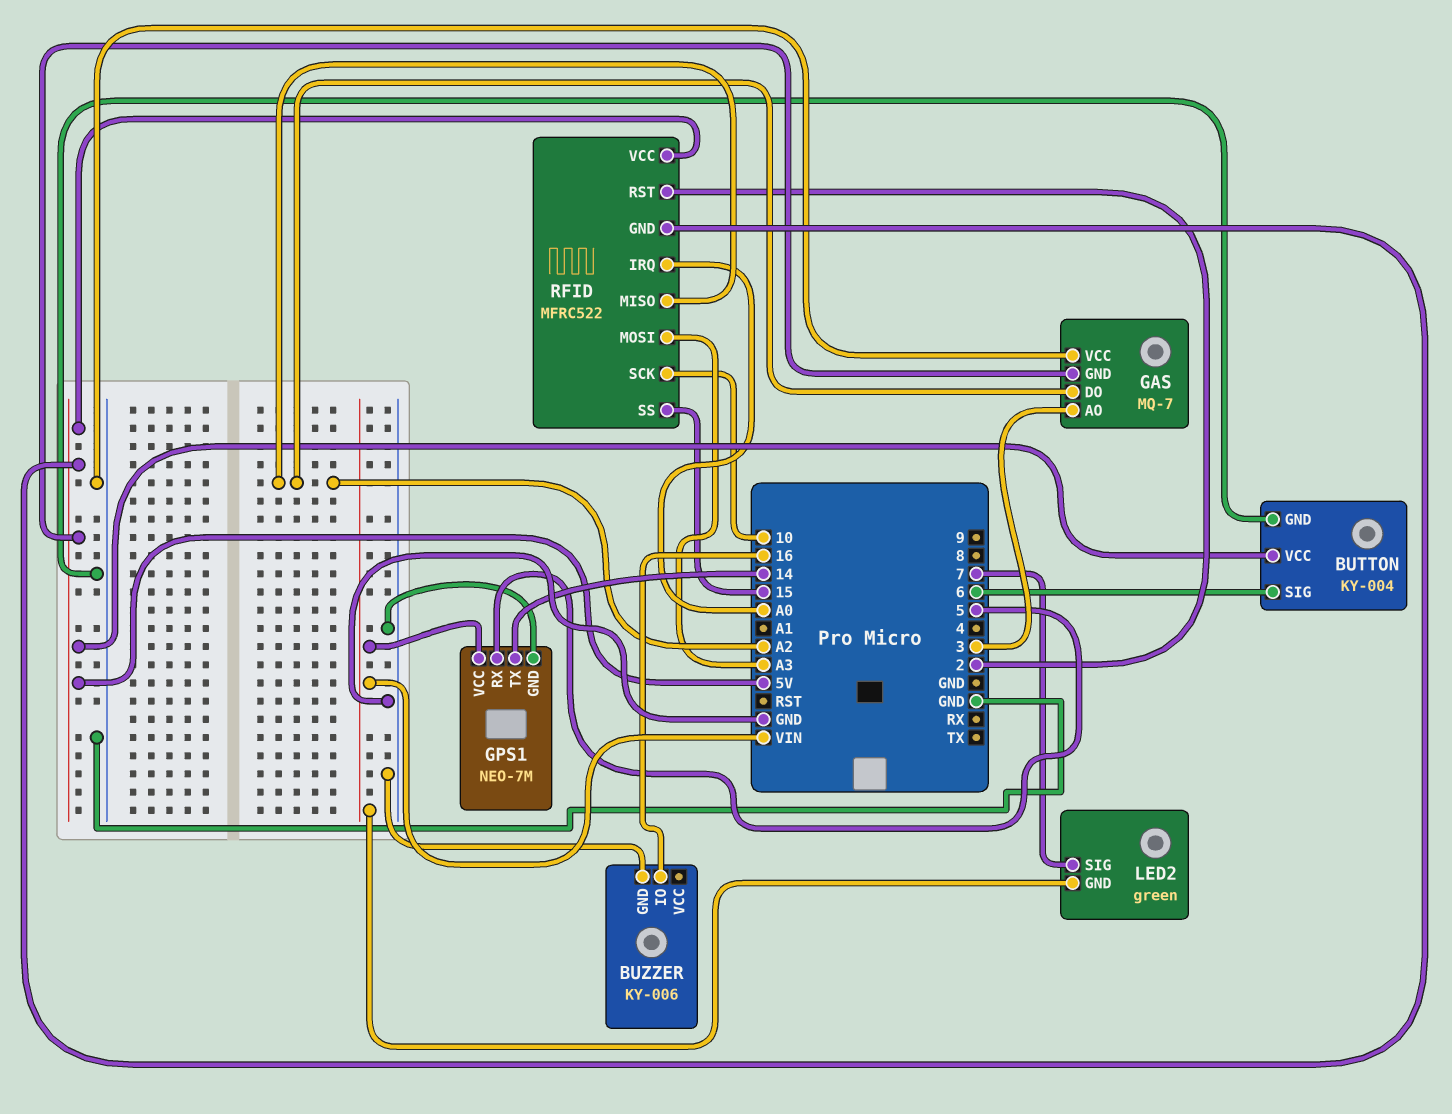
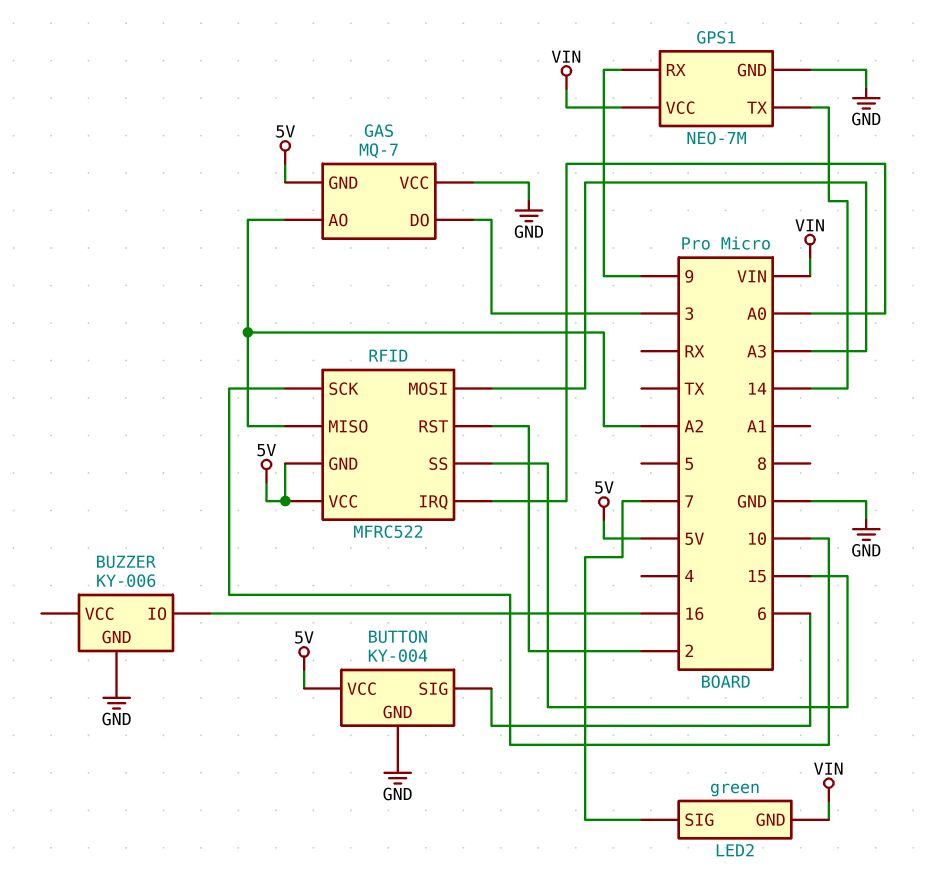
GAS pin AO: 3 -> A2
GAS pin DO: A2 -> 3
GPS1 pin RX: 5 -> 9

